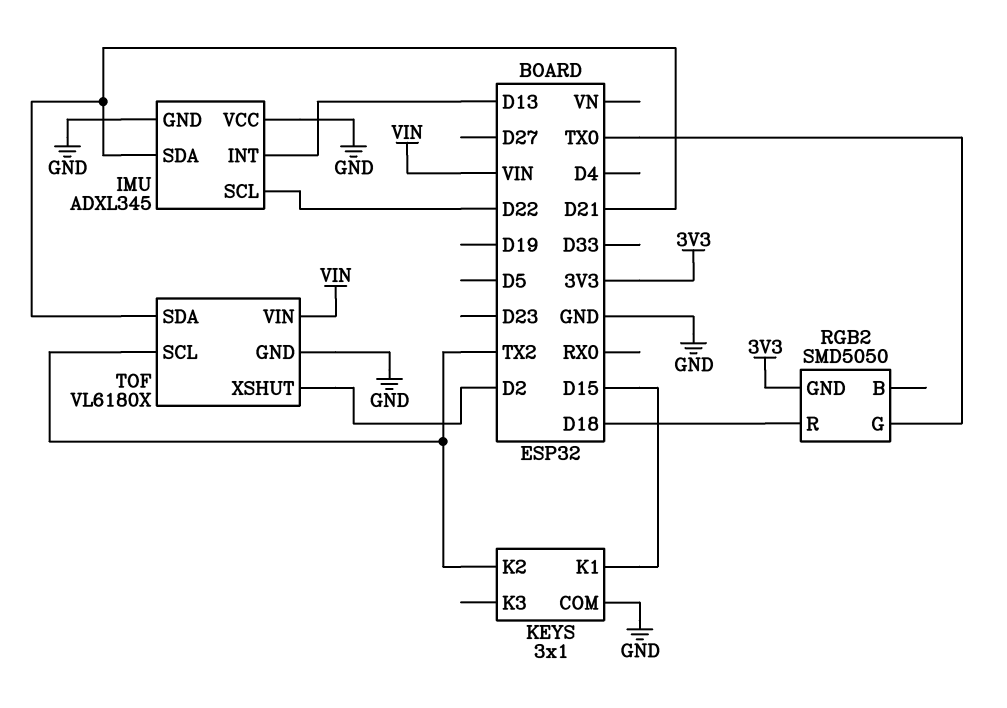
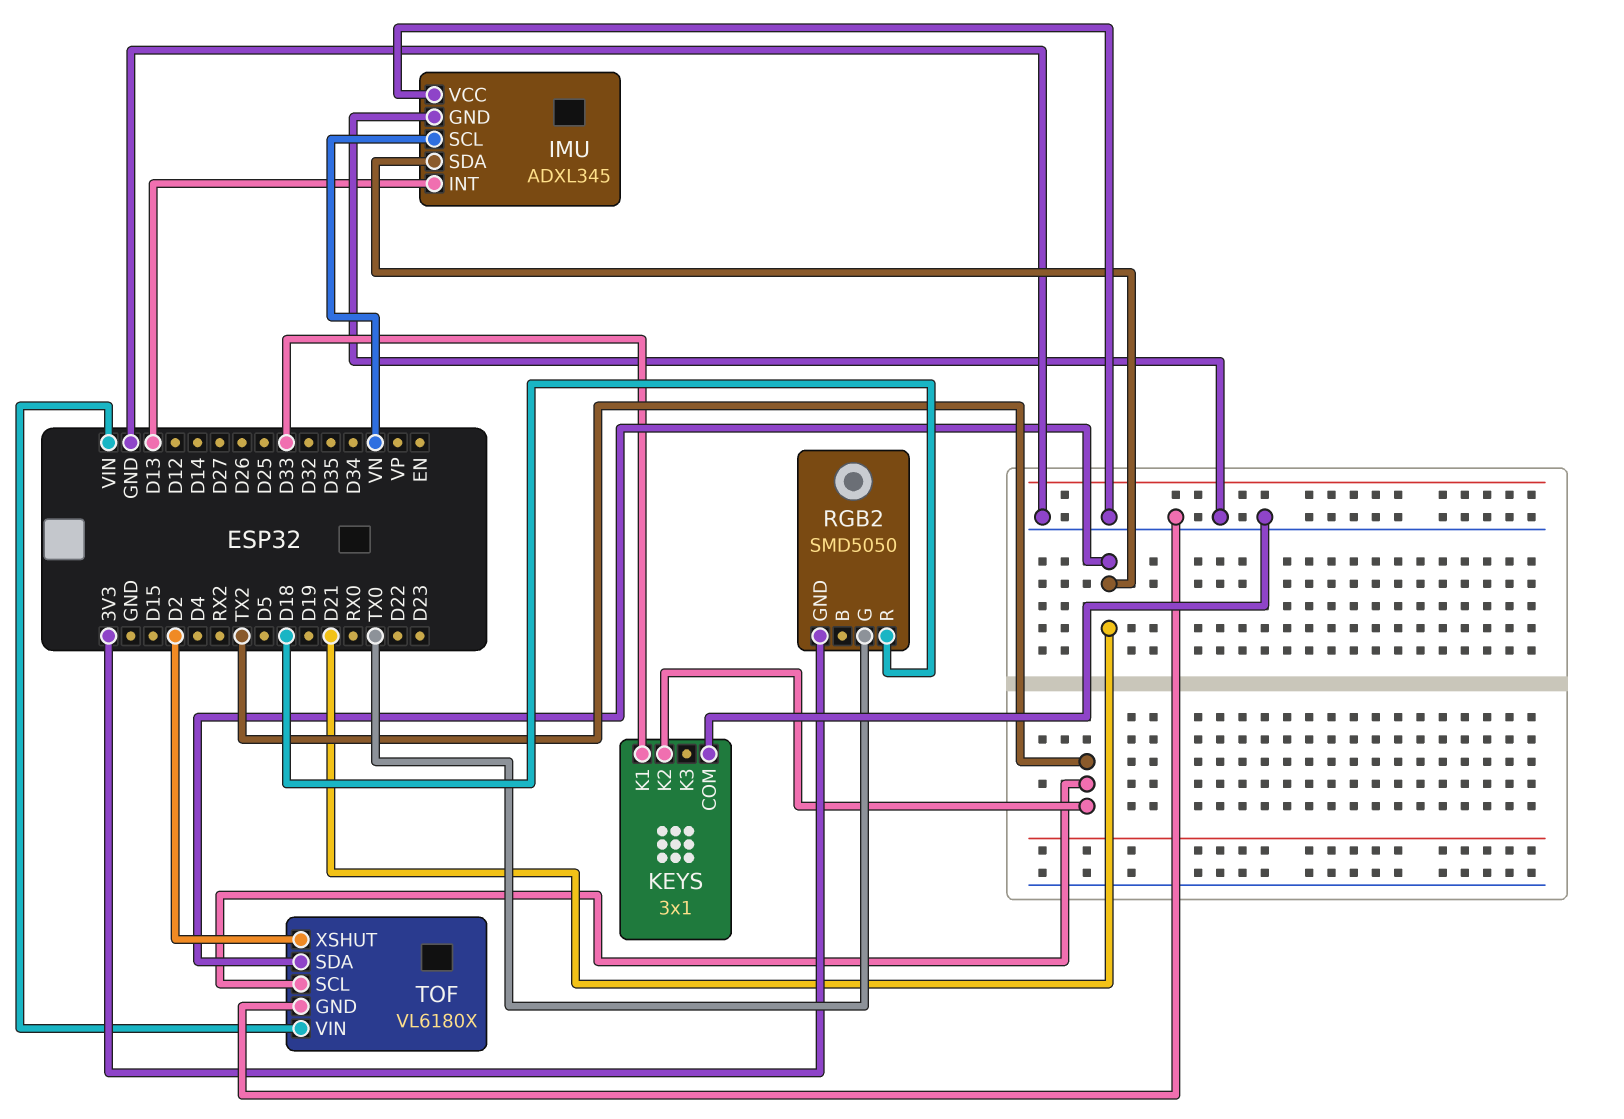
IMU pin SCL: D22 -> VN
KEYS pin K1: D15 -> D33

